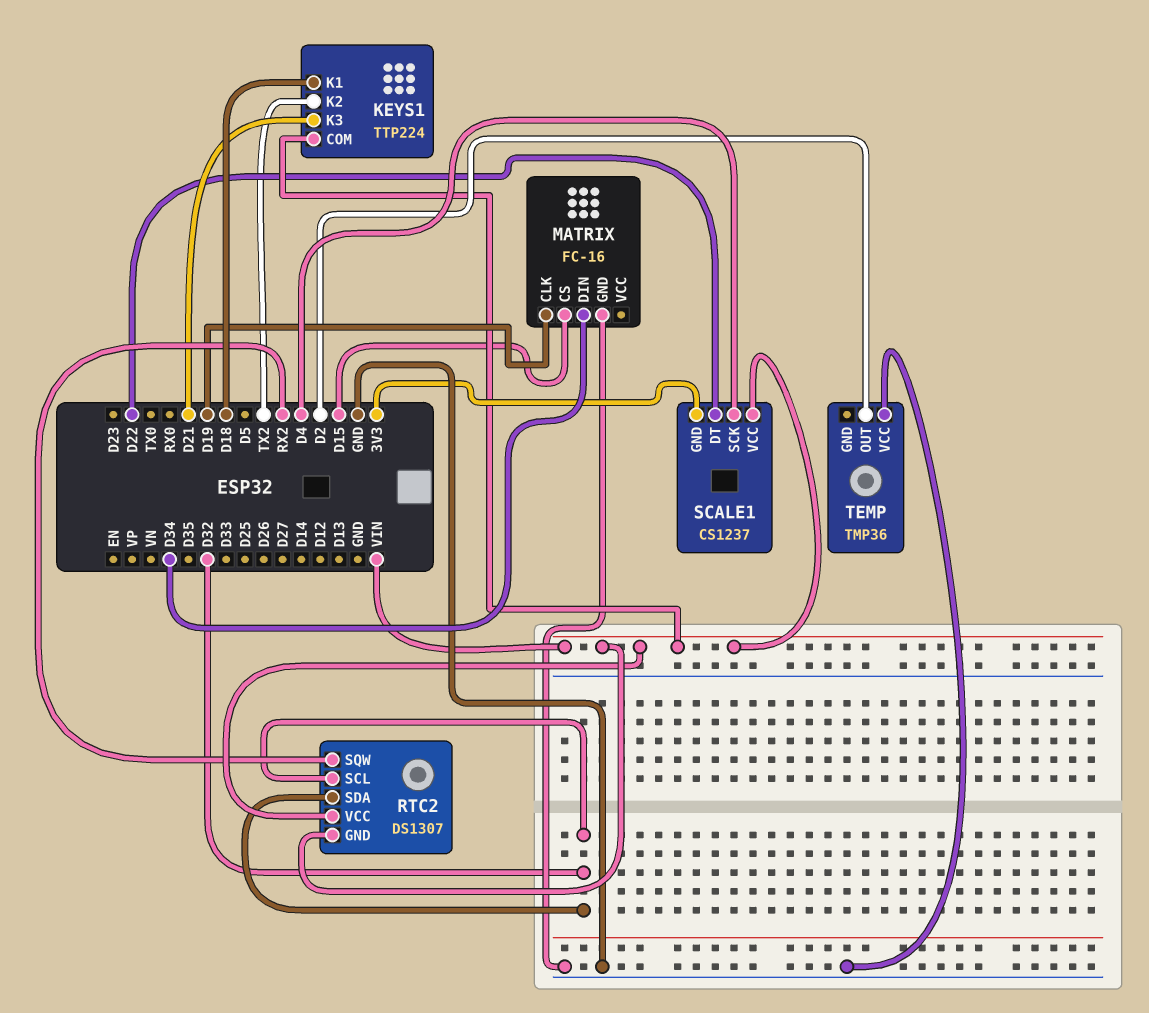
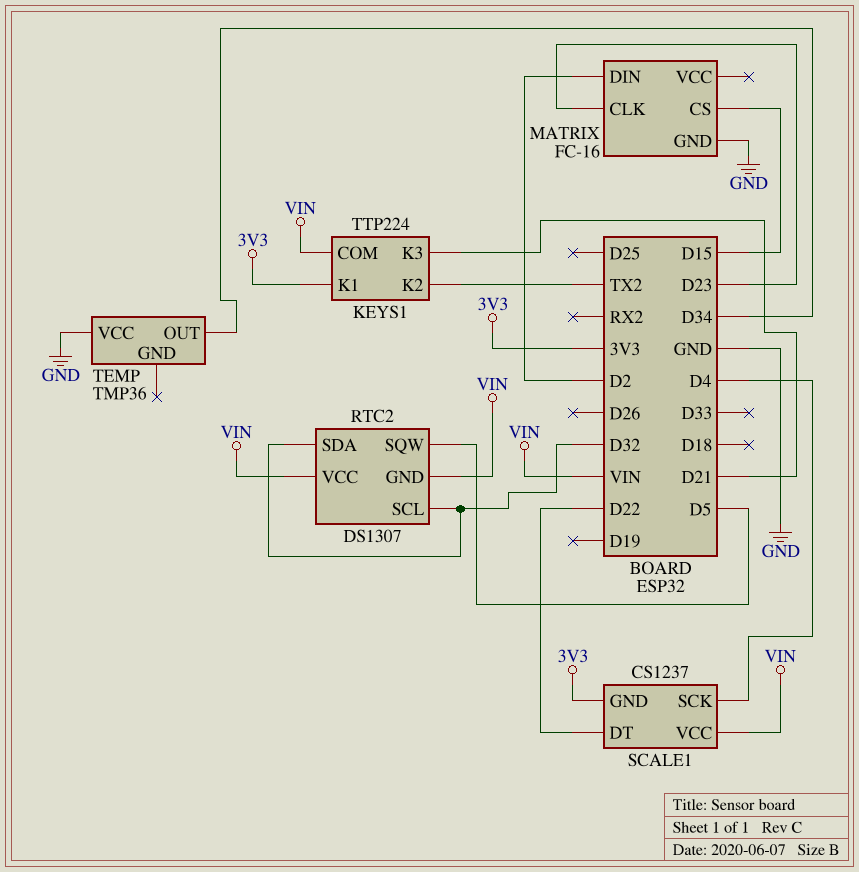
KEYS1 pin K1: D18 -> 3V3
MATRIX pin CLK: D19 -> D23
MATRIX pin DIN: D34 -> D2
RTC2 pin SQW: RX2 -> D5
TEMP pin OUT: D2 -> D34

